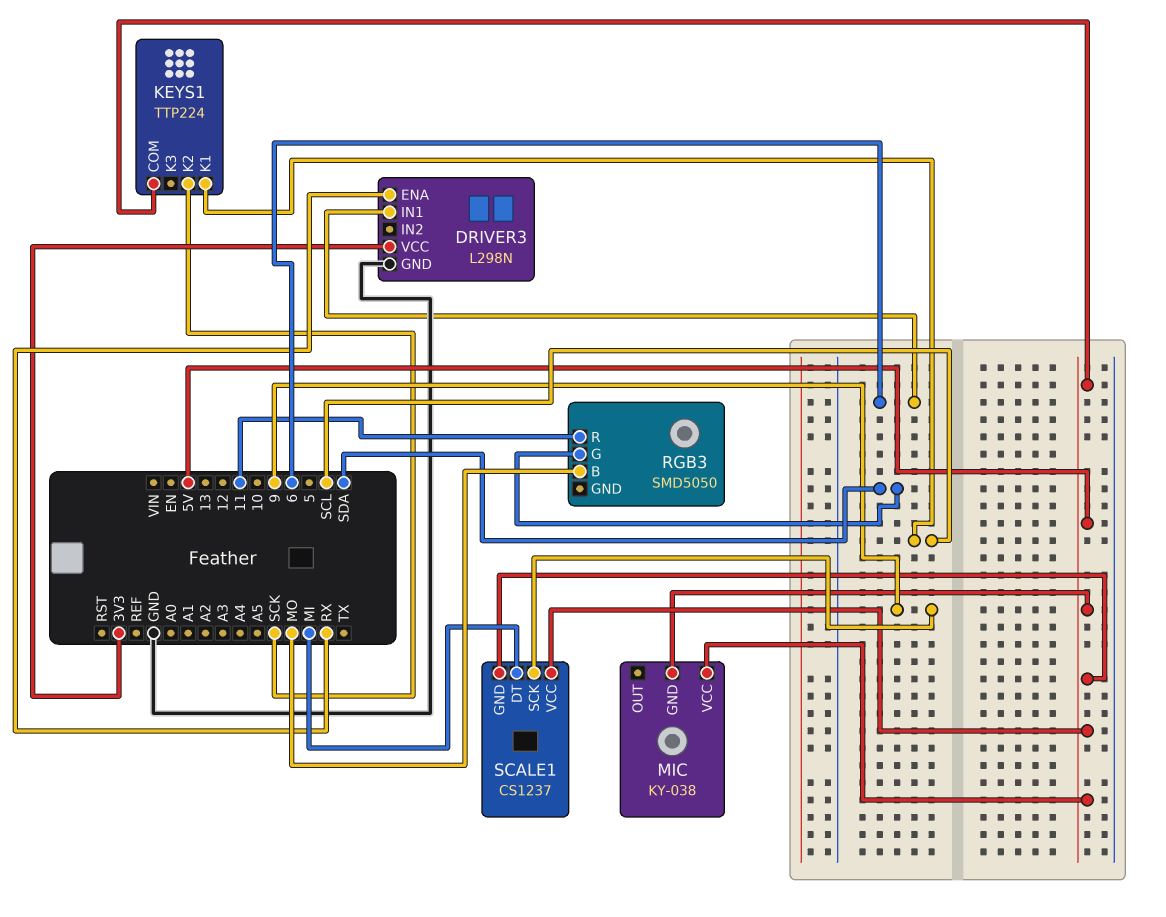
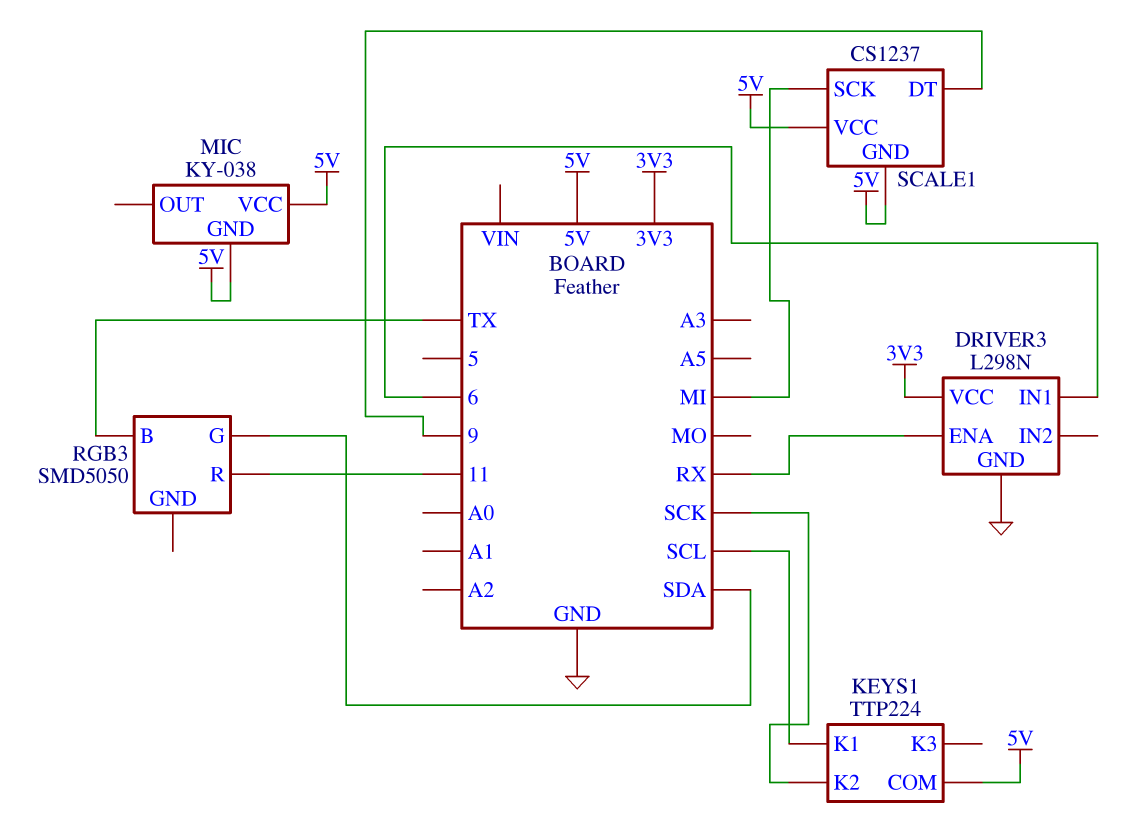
RGB3 pin B: MO -> TX
SCALE1 pin DT: MI -> 9
SCALE1 pin SCK: 9 -> MI

